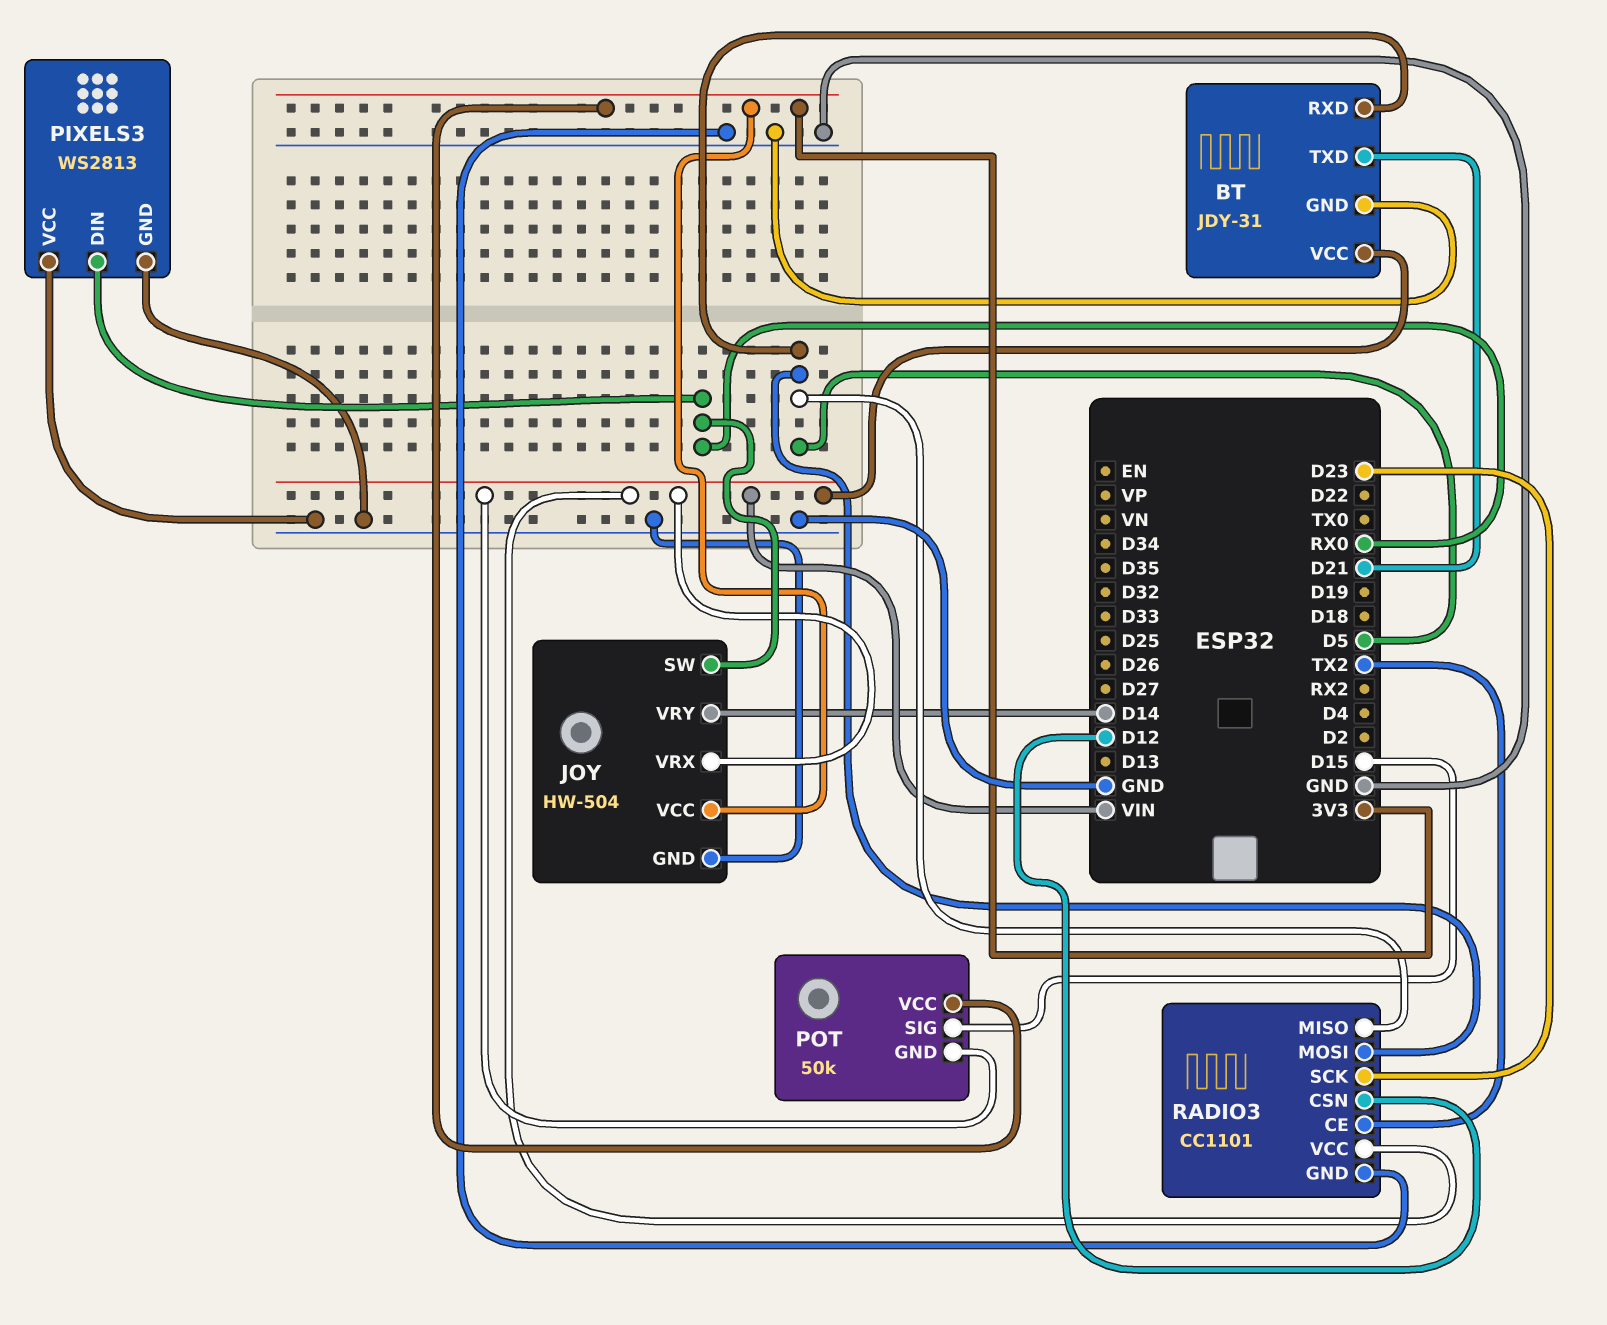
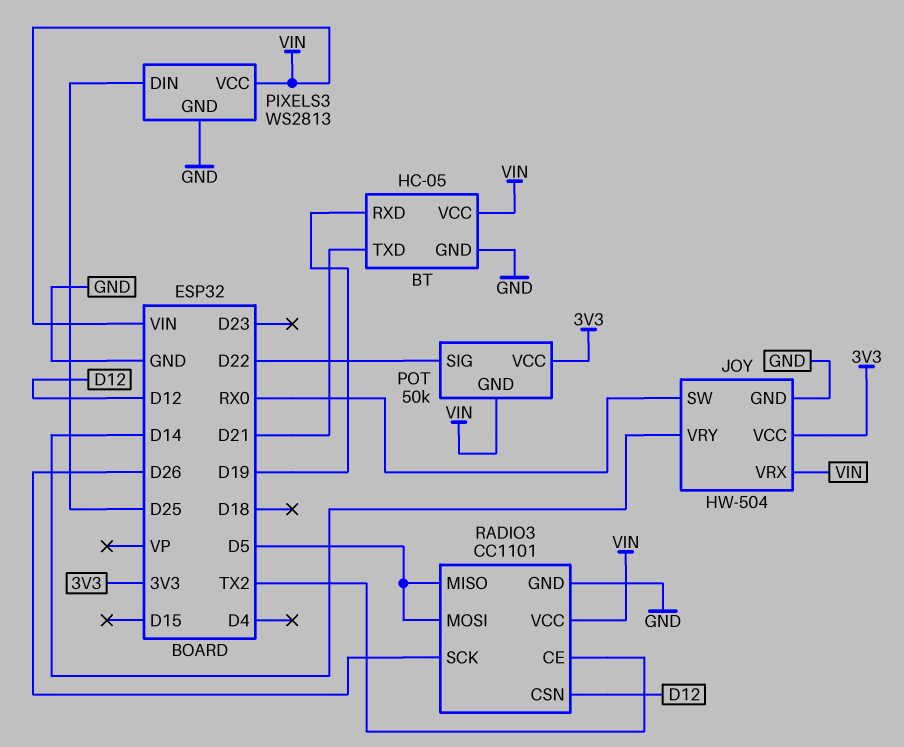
BT: JDY-31 -> HC-05
BT pin RXD: D5 -> D19
PIXELS3 pin DIN: RX0 -> D25
PIXELS3 pin VCC: GND -> VIN
POT pin SIG: D15 -> D22
RADIO3 pin SCK: D23 -> D26

